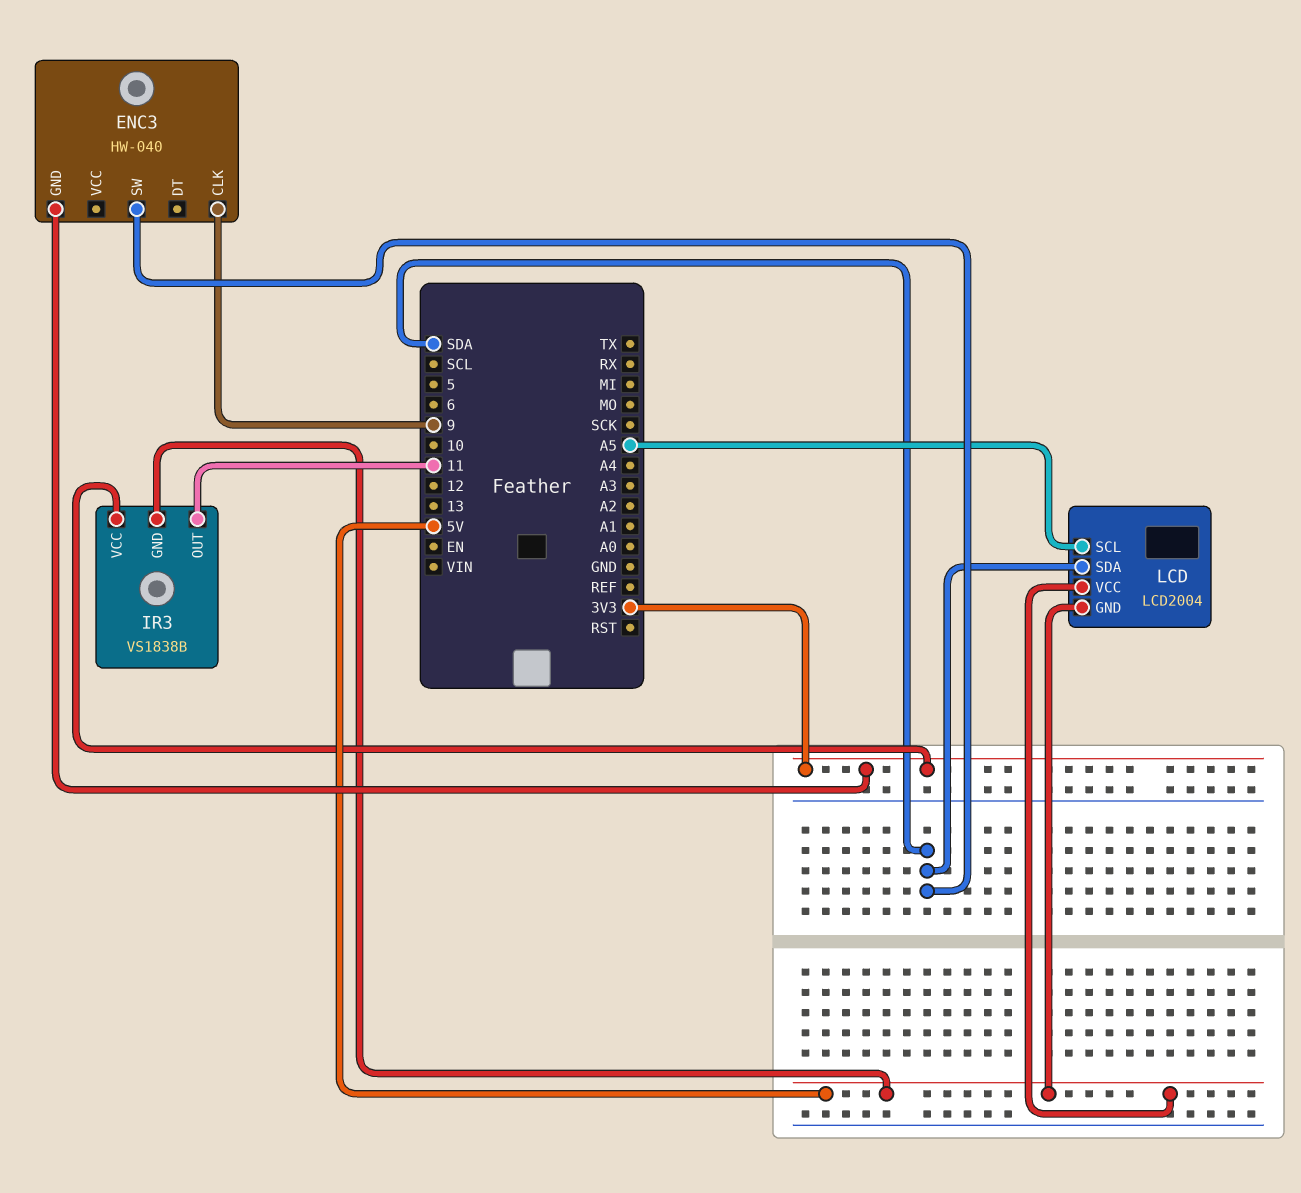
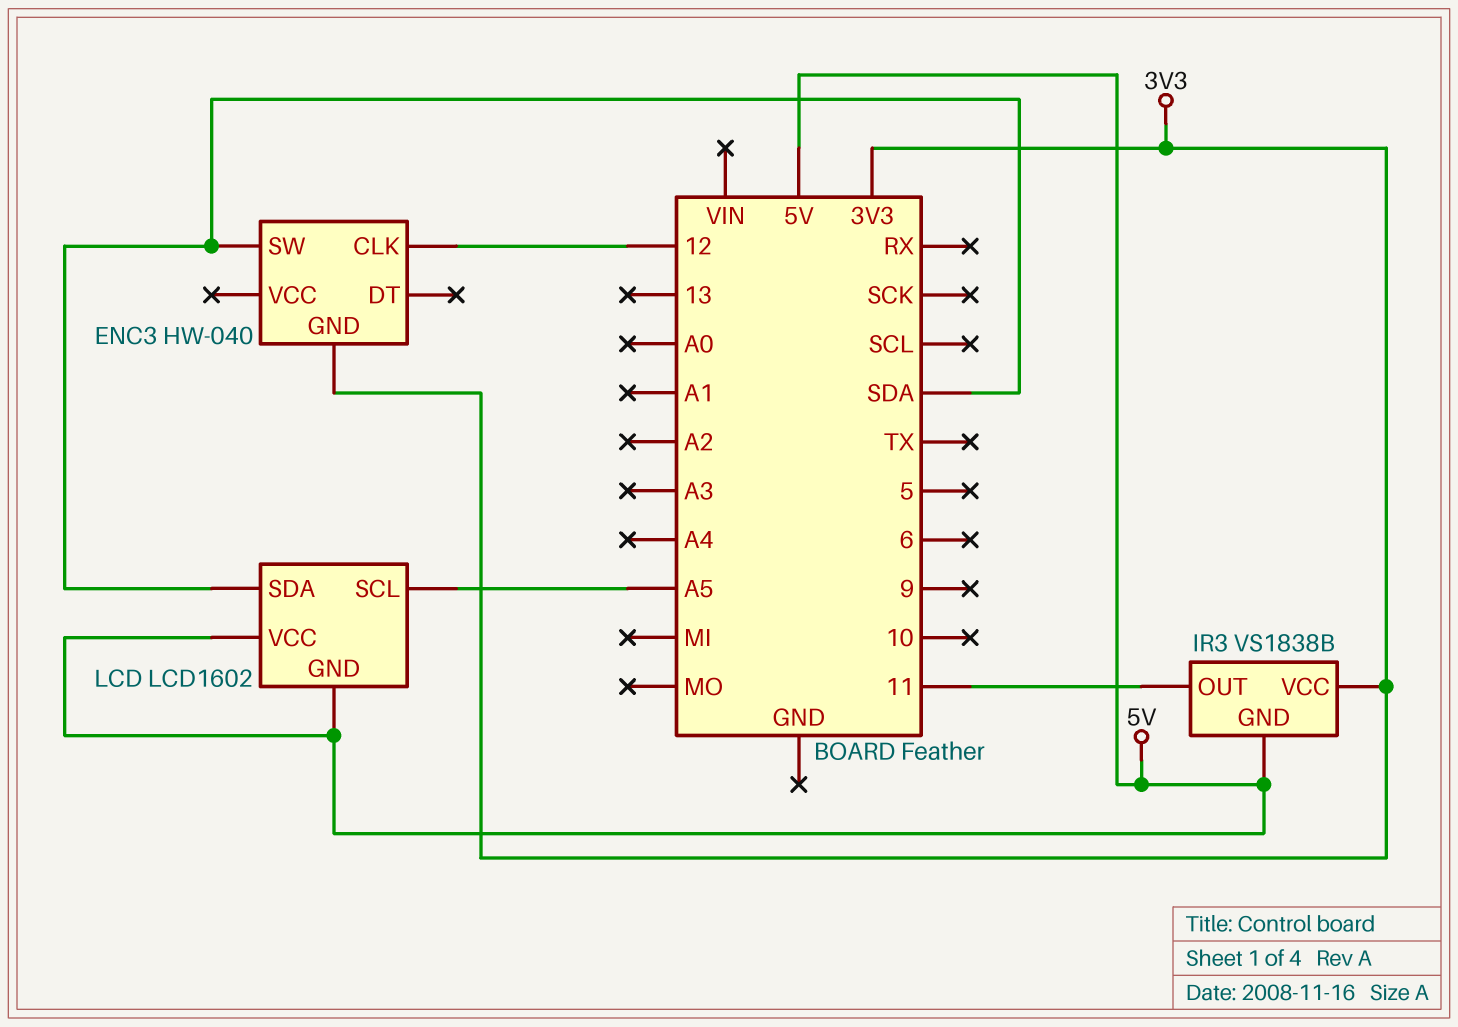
ENC3 pin CLK: 9 -> 12
LCD: LCD2004 -> LCD1602

